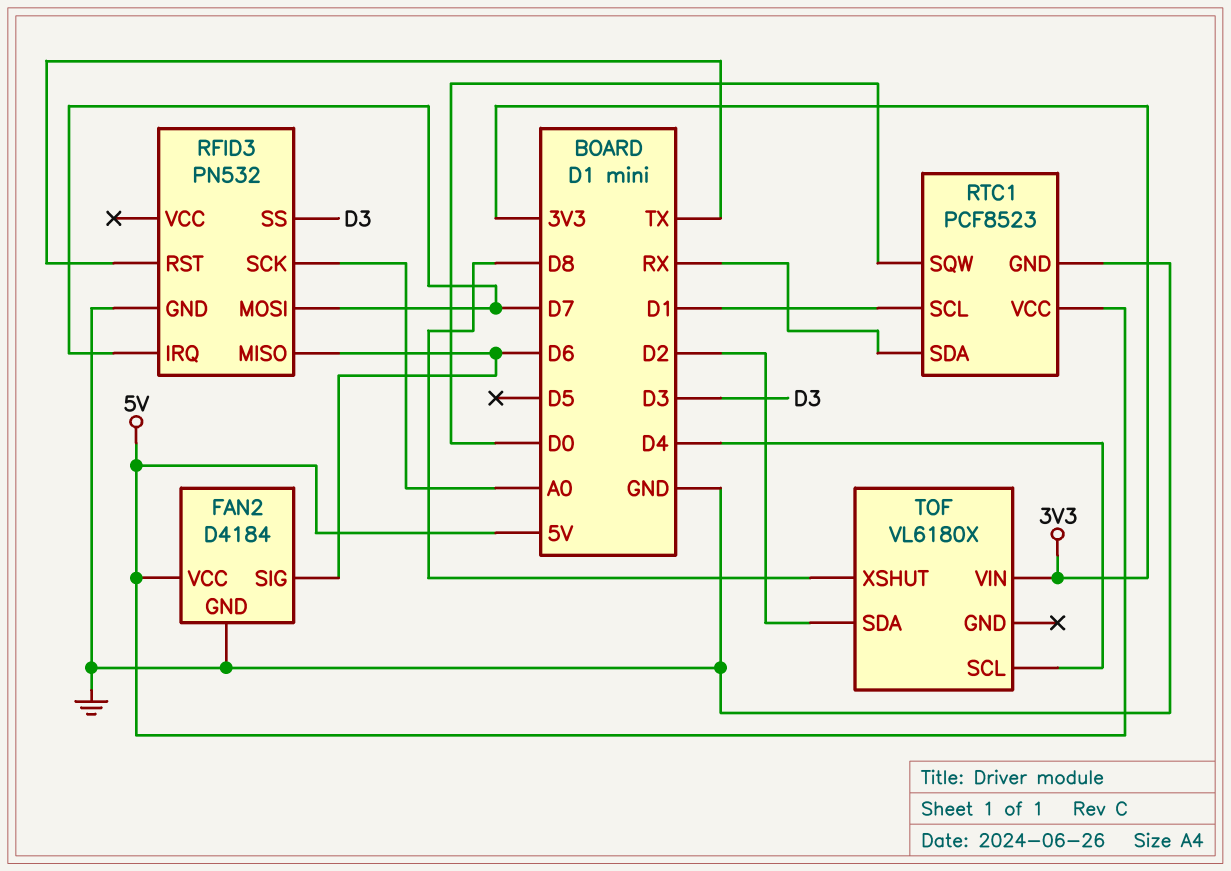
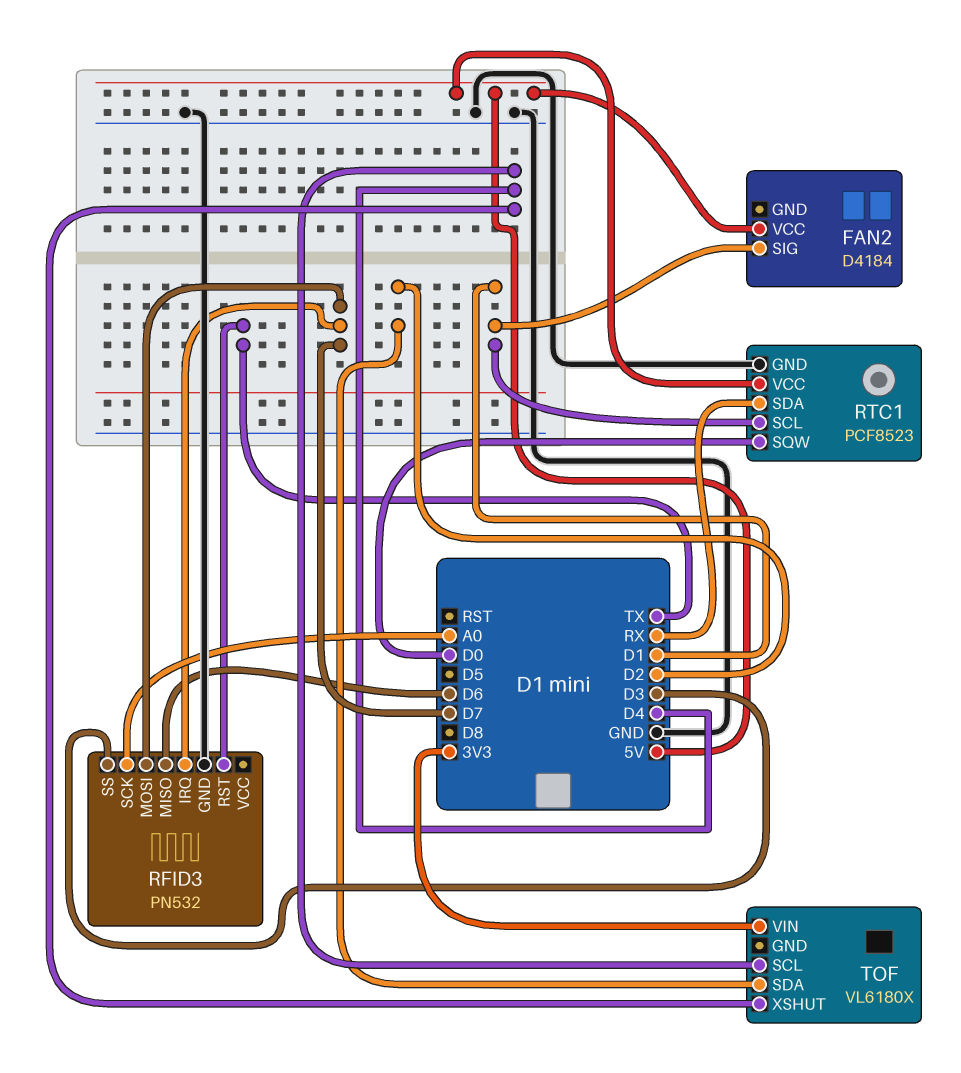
FAN2 pin GND: GND -> none
FAN2 pin SIG: D6 -> D1
TOF pin XSHUT: D8 -> D4

